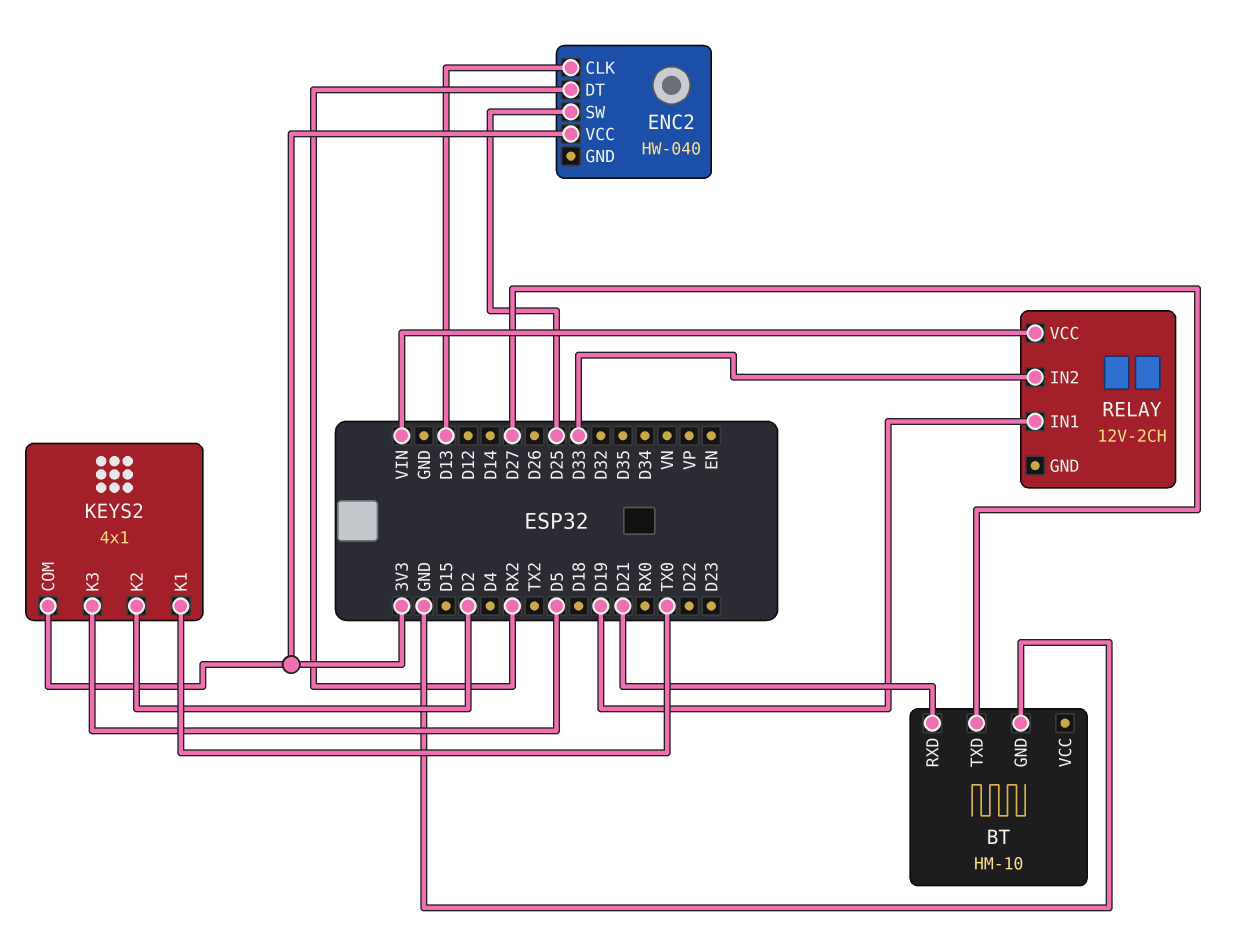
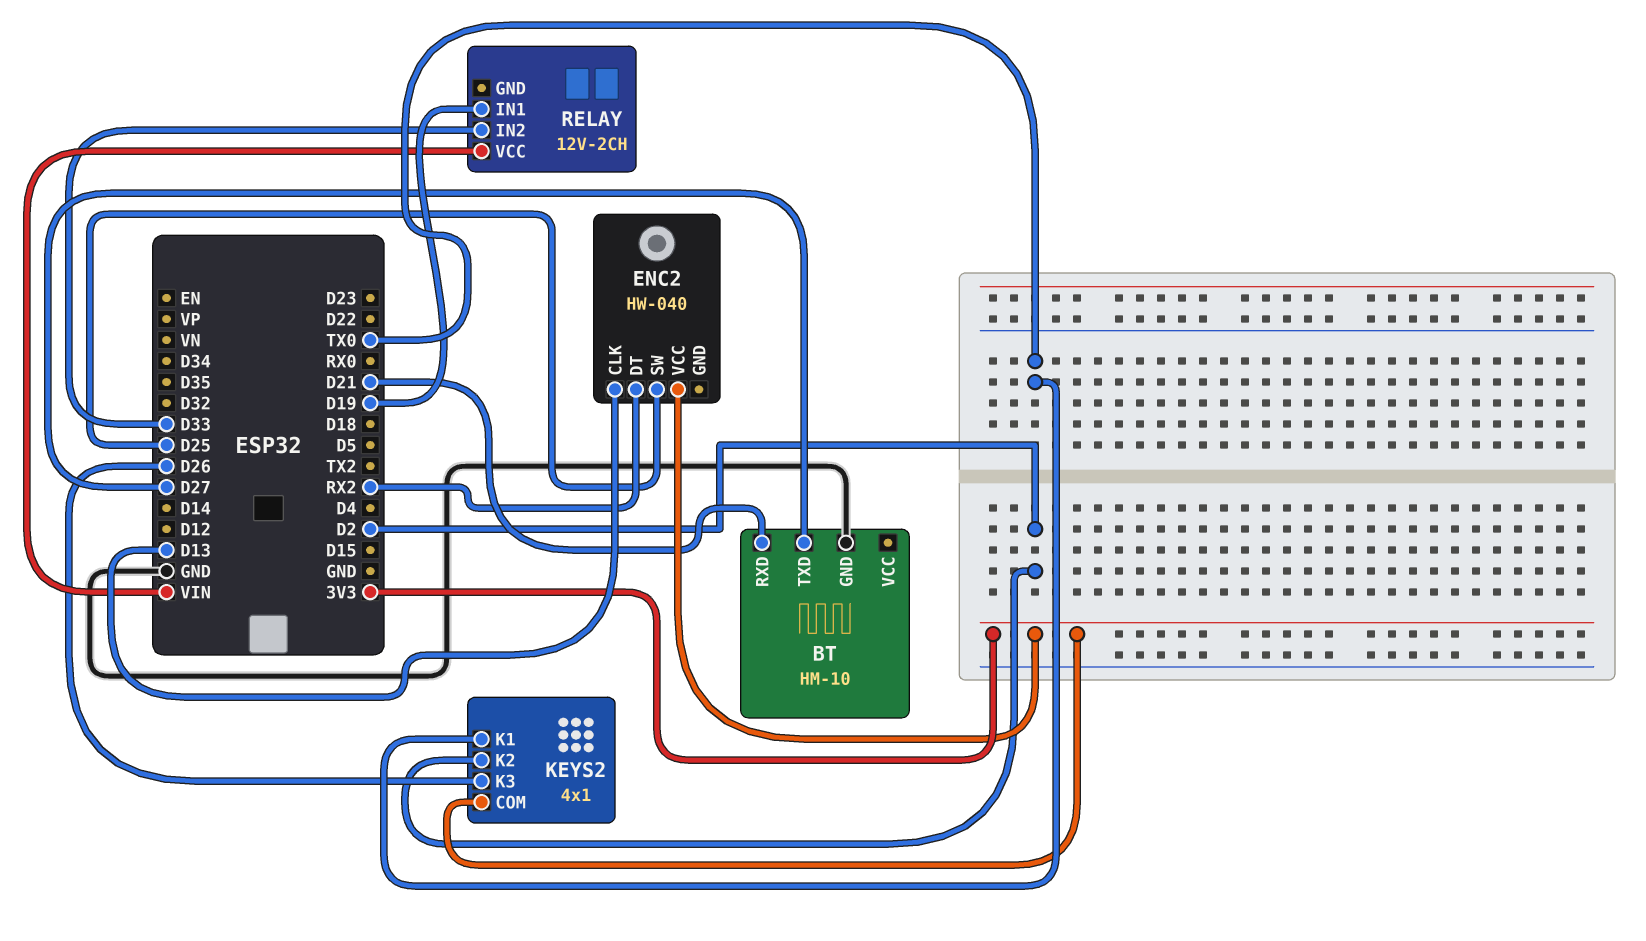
KEYS2 pin K3: D5 -> D26

